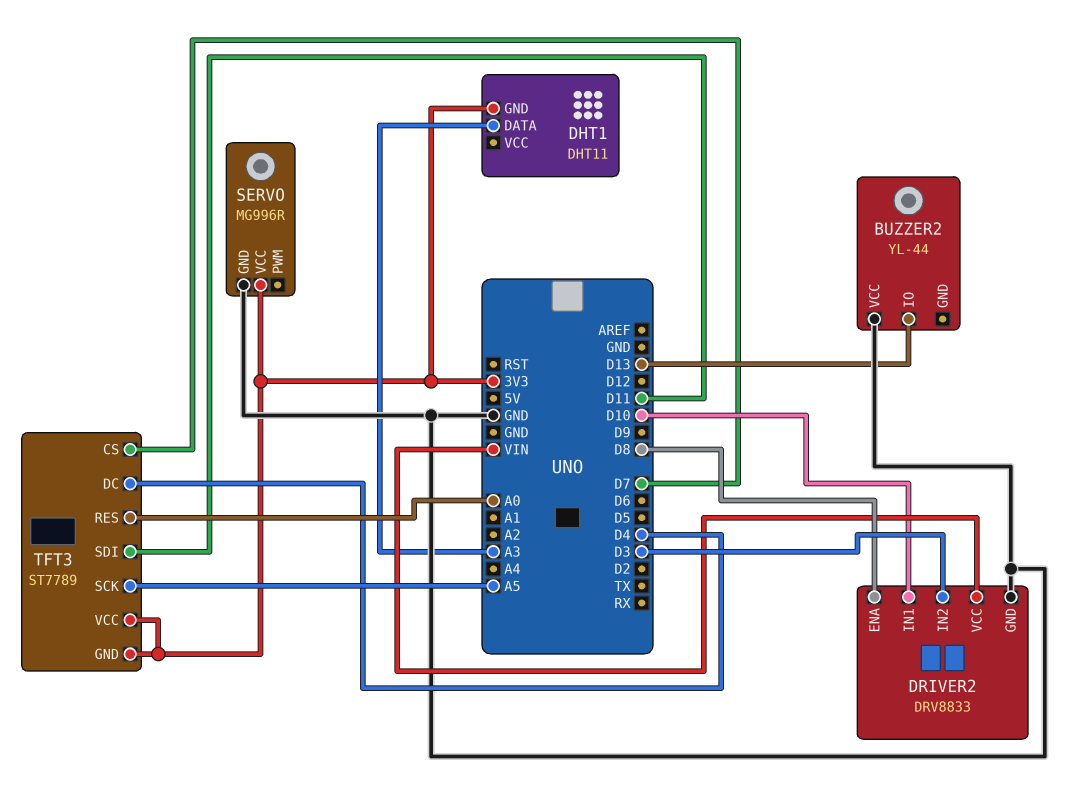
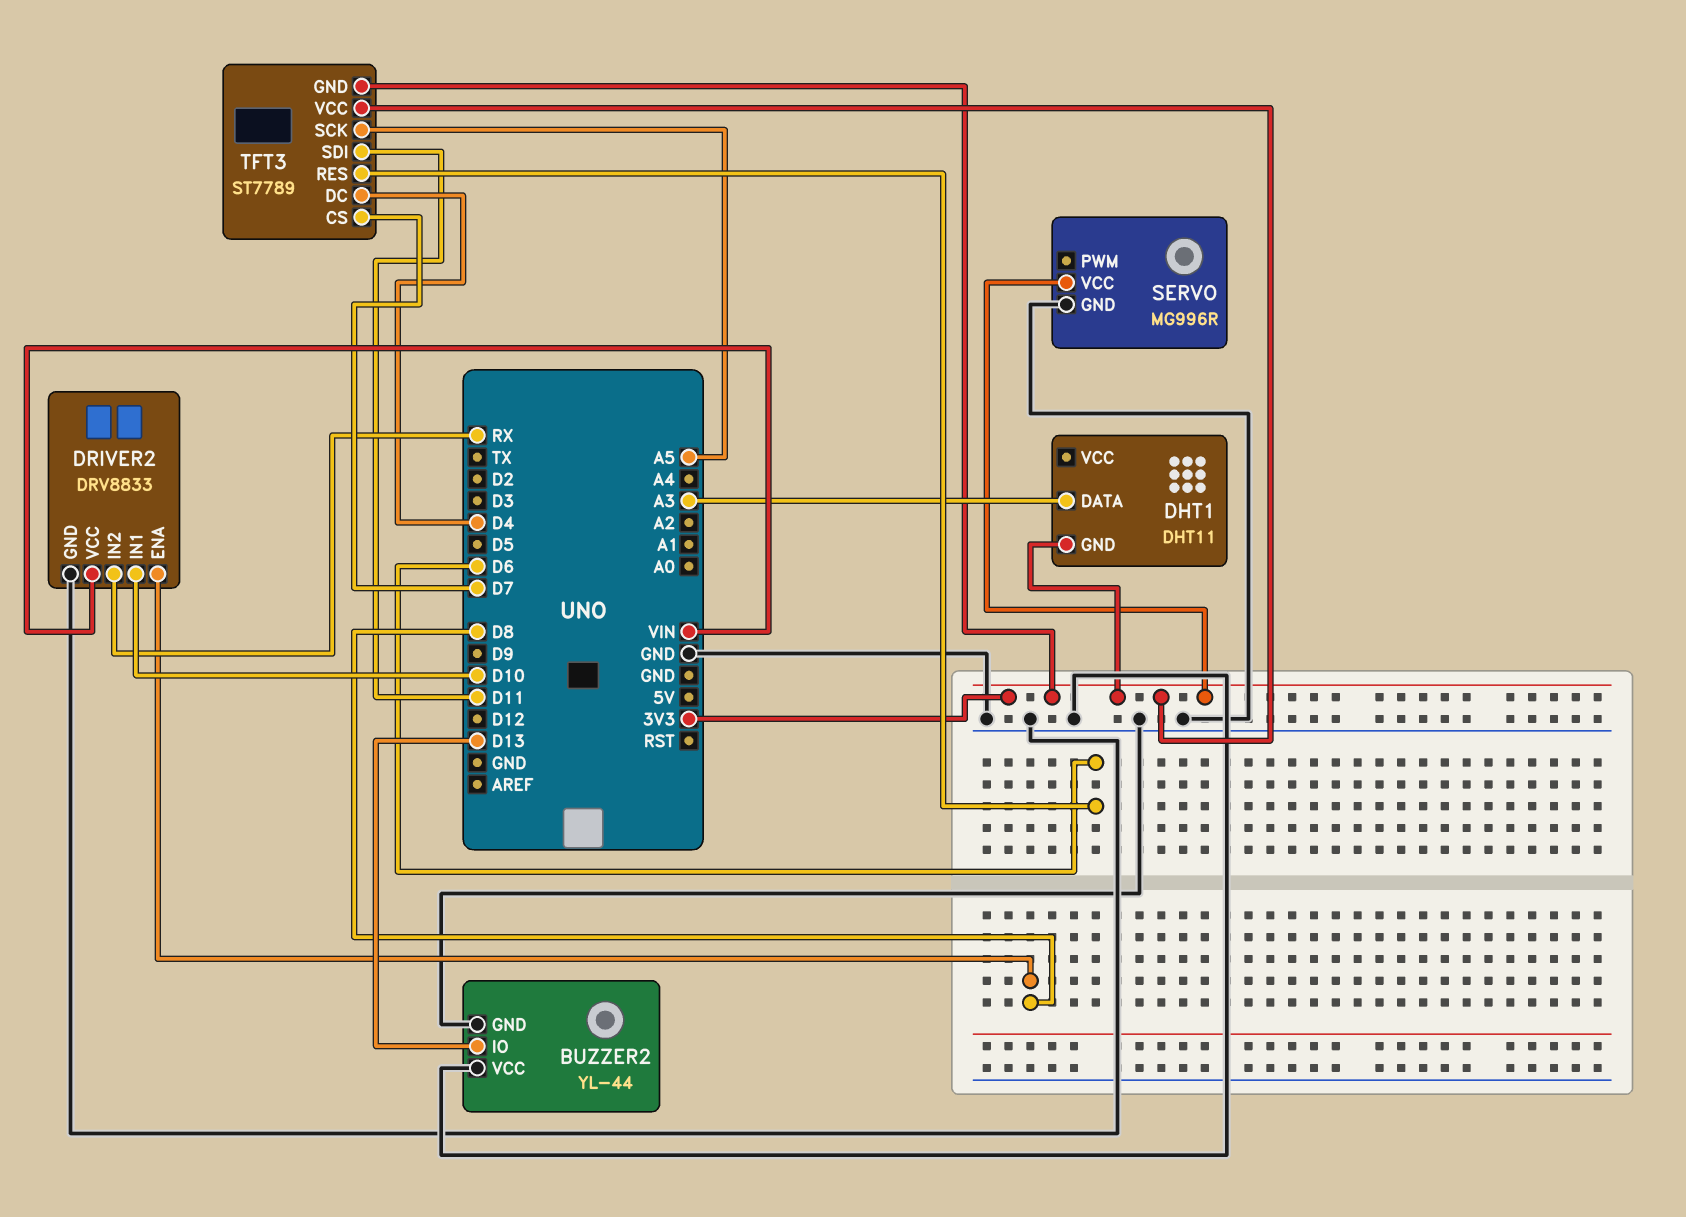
BUZZER2 pin GND: none -> GND
DRIVER2 pin IN2: D3 -> RX
TFT3 pin RES: A0 -> D6

